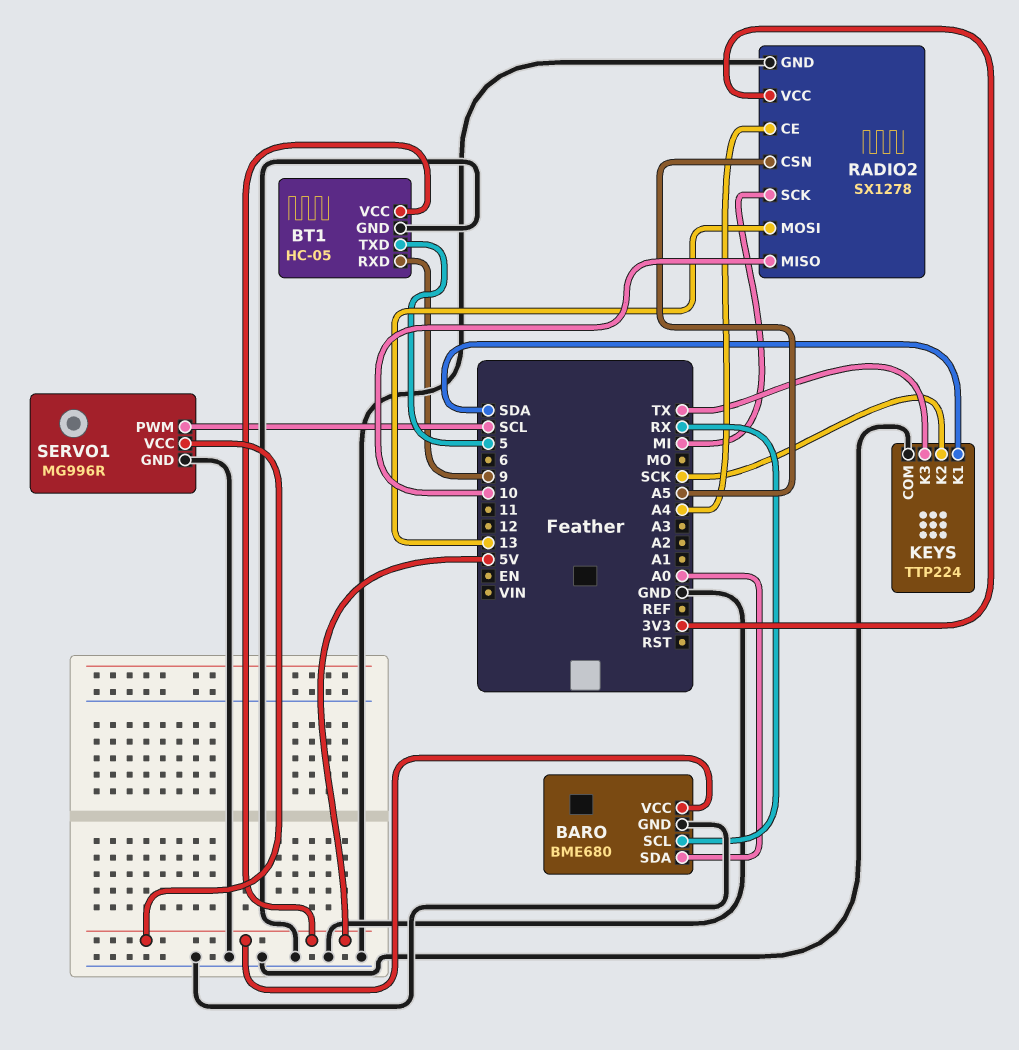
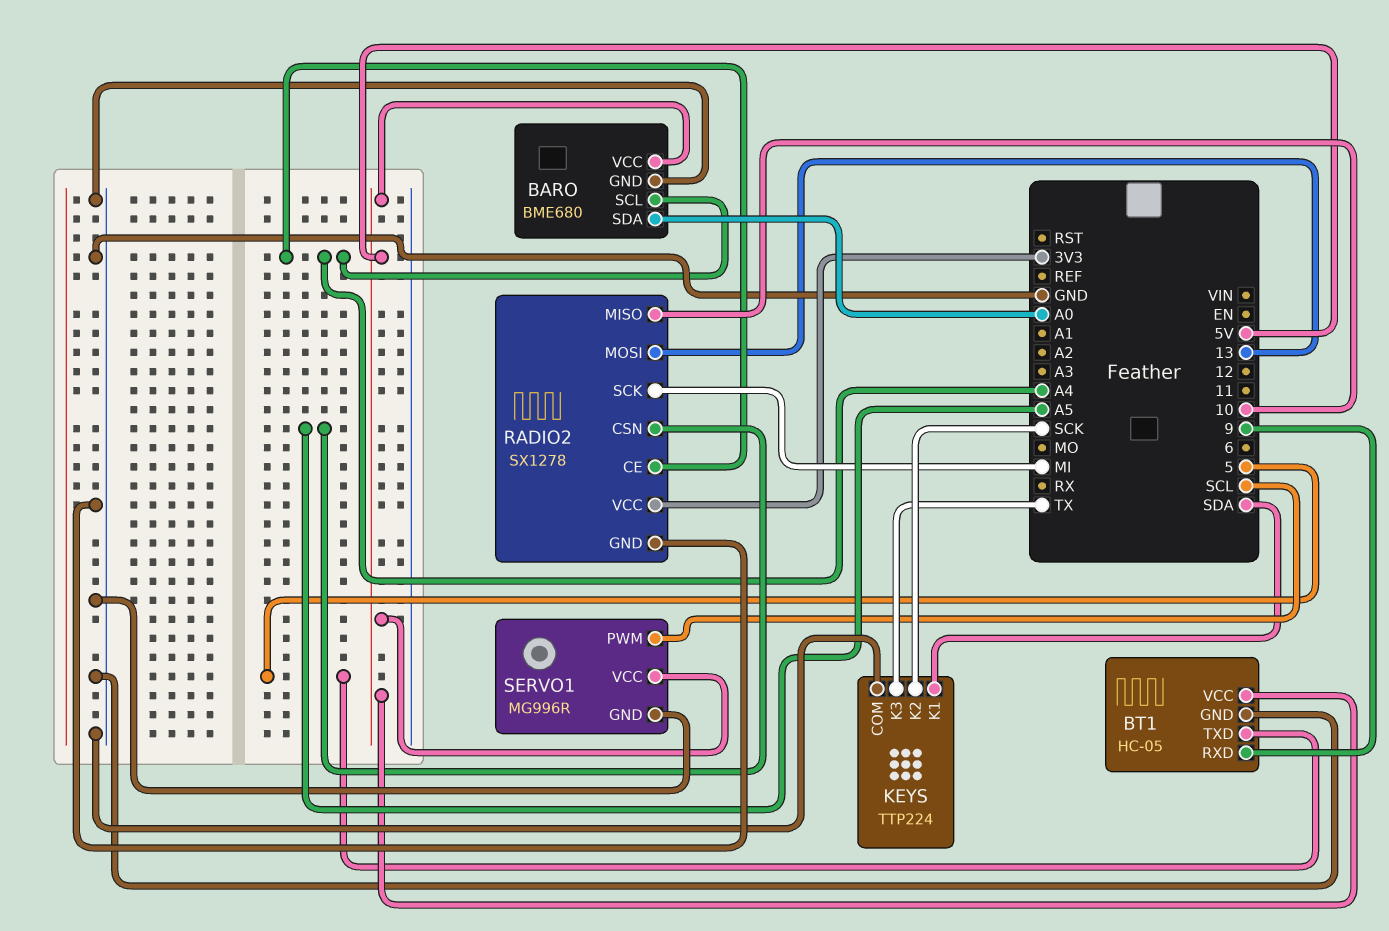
BARO pin SCL: RX -> A4

